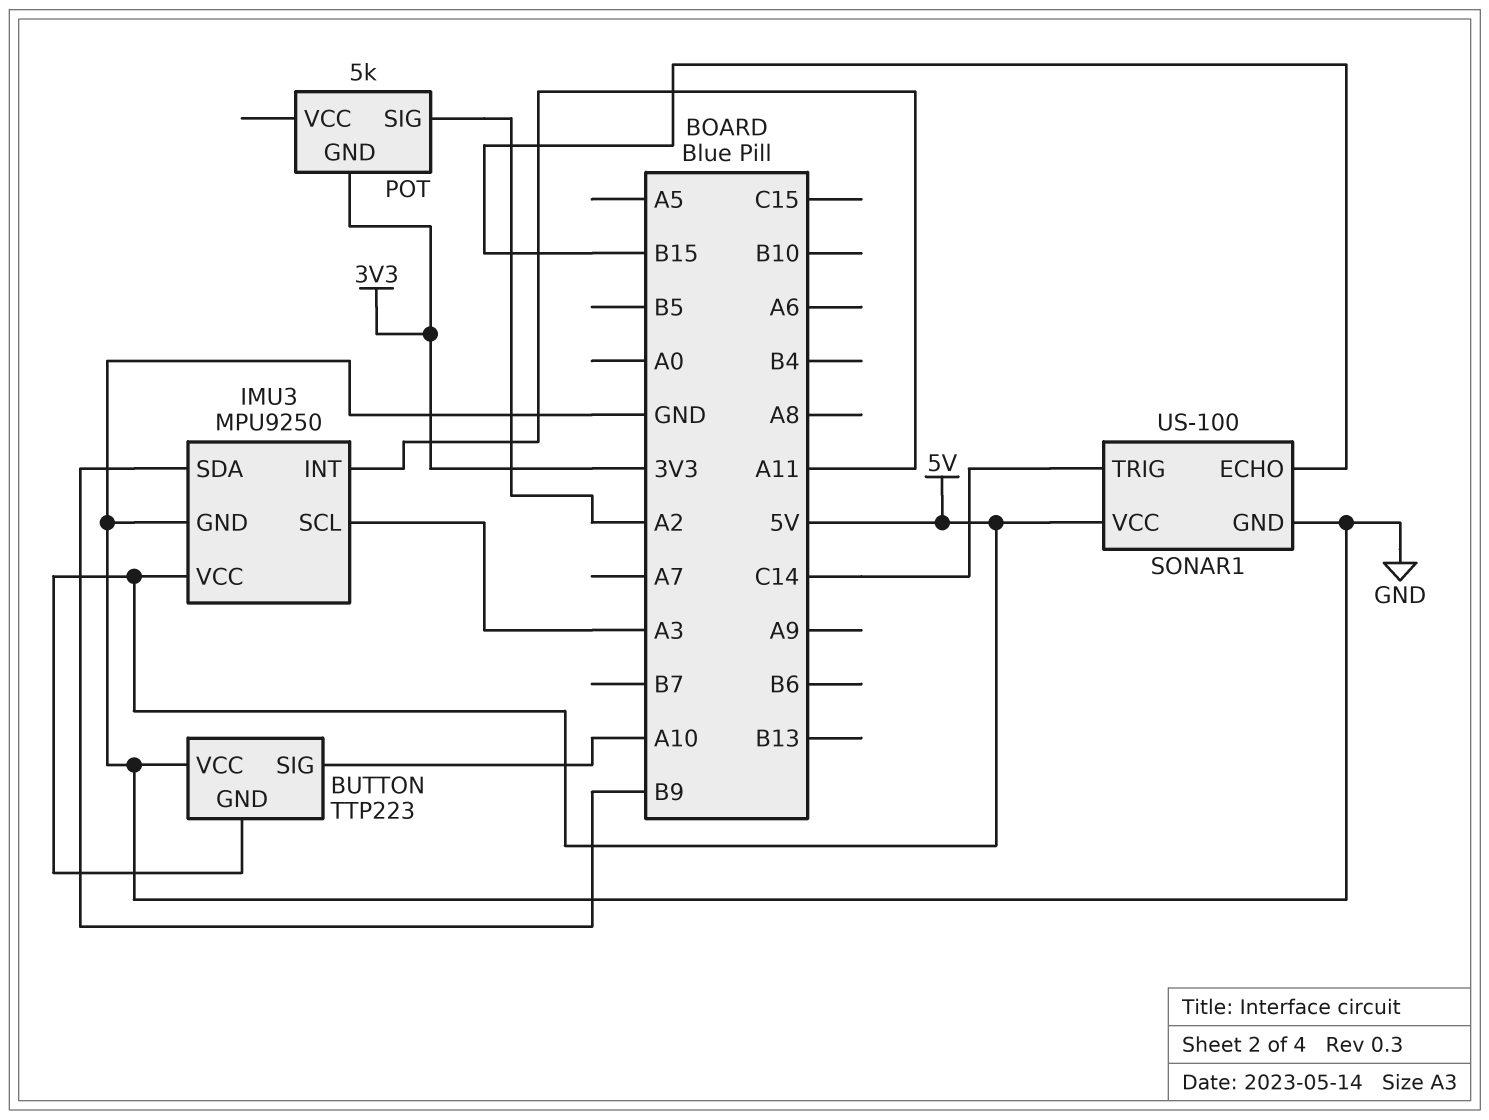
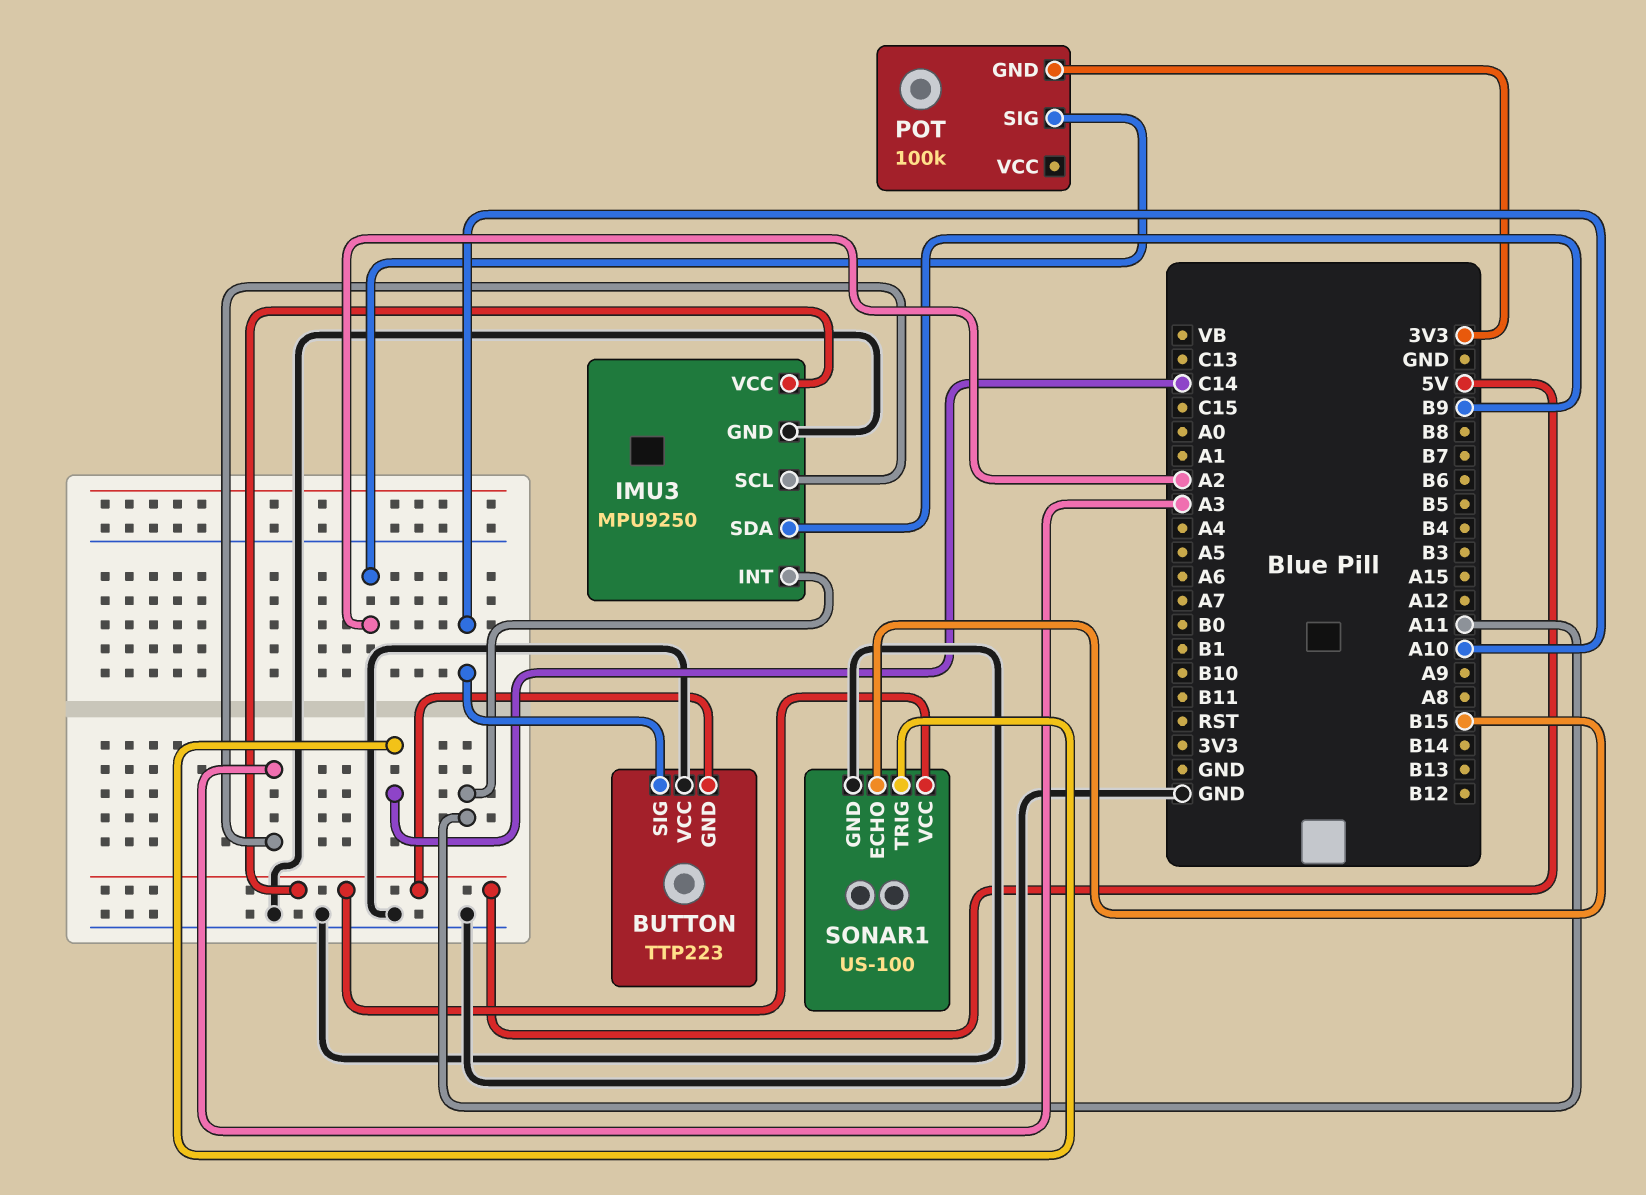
POT: 5k -> 100k

